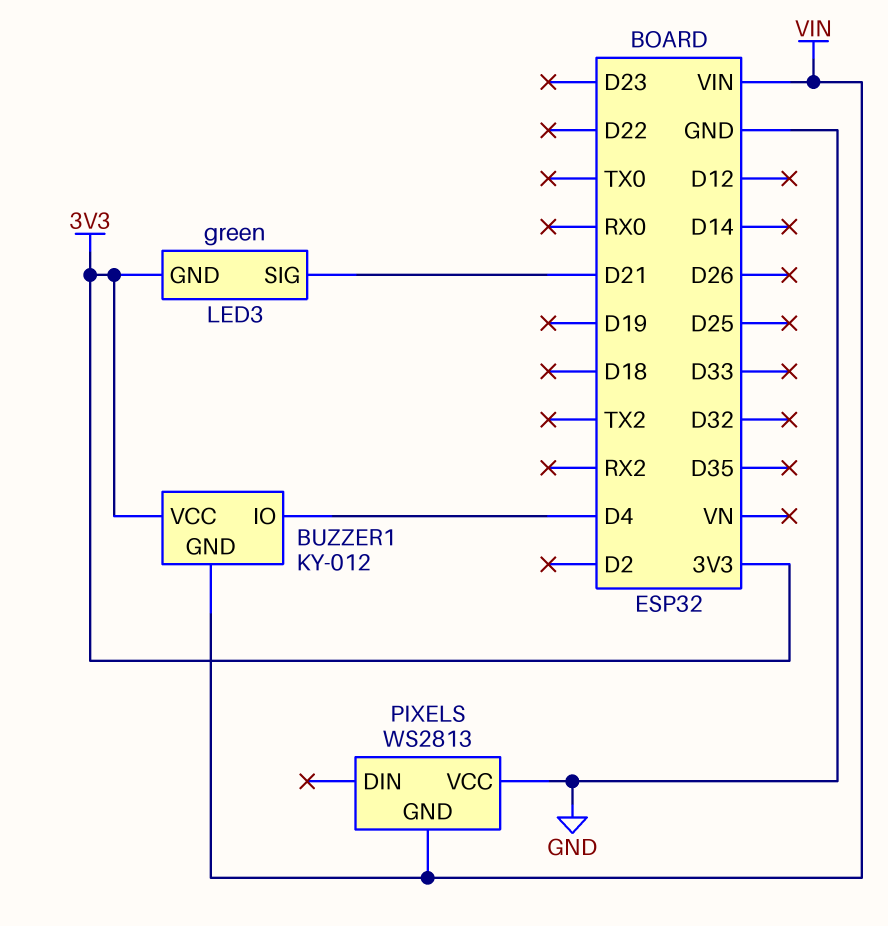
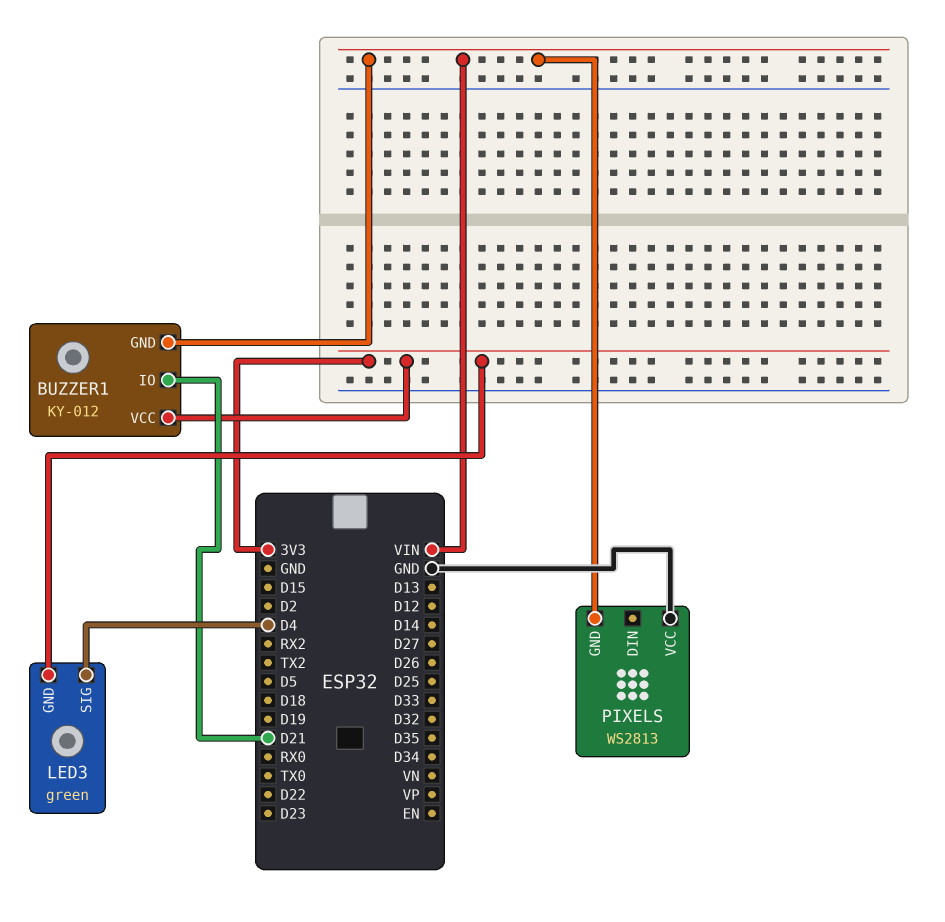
BUZZER1 pin IO: D4 -> D21
LED3 pin SIG: D21 -> D4

